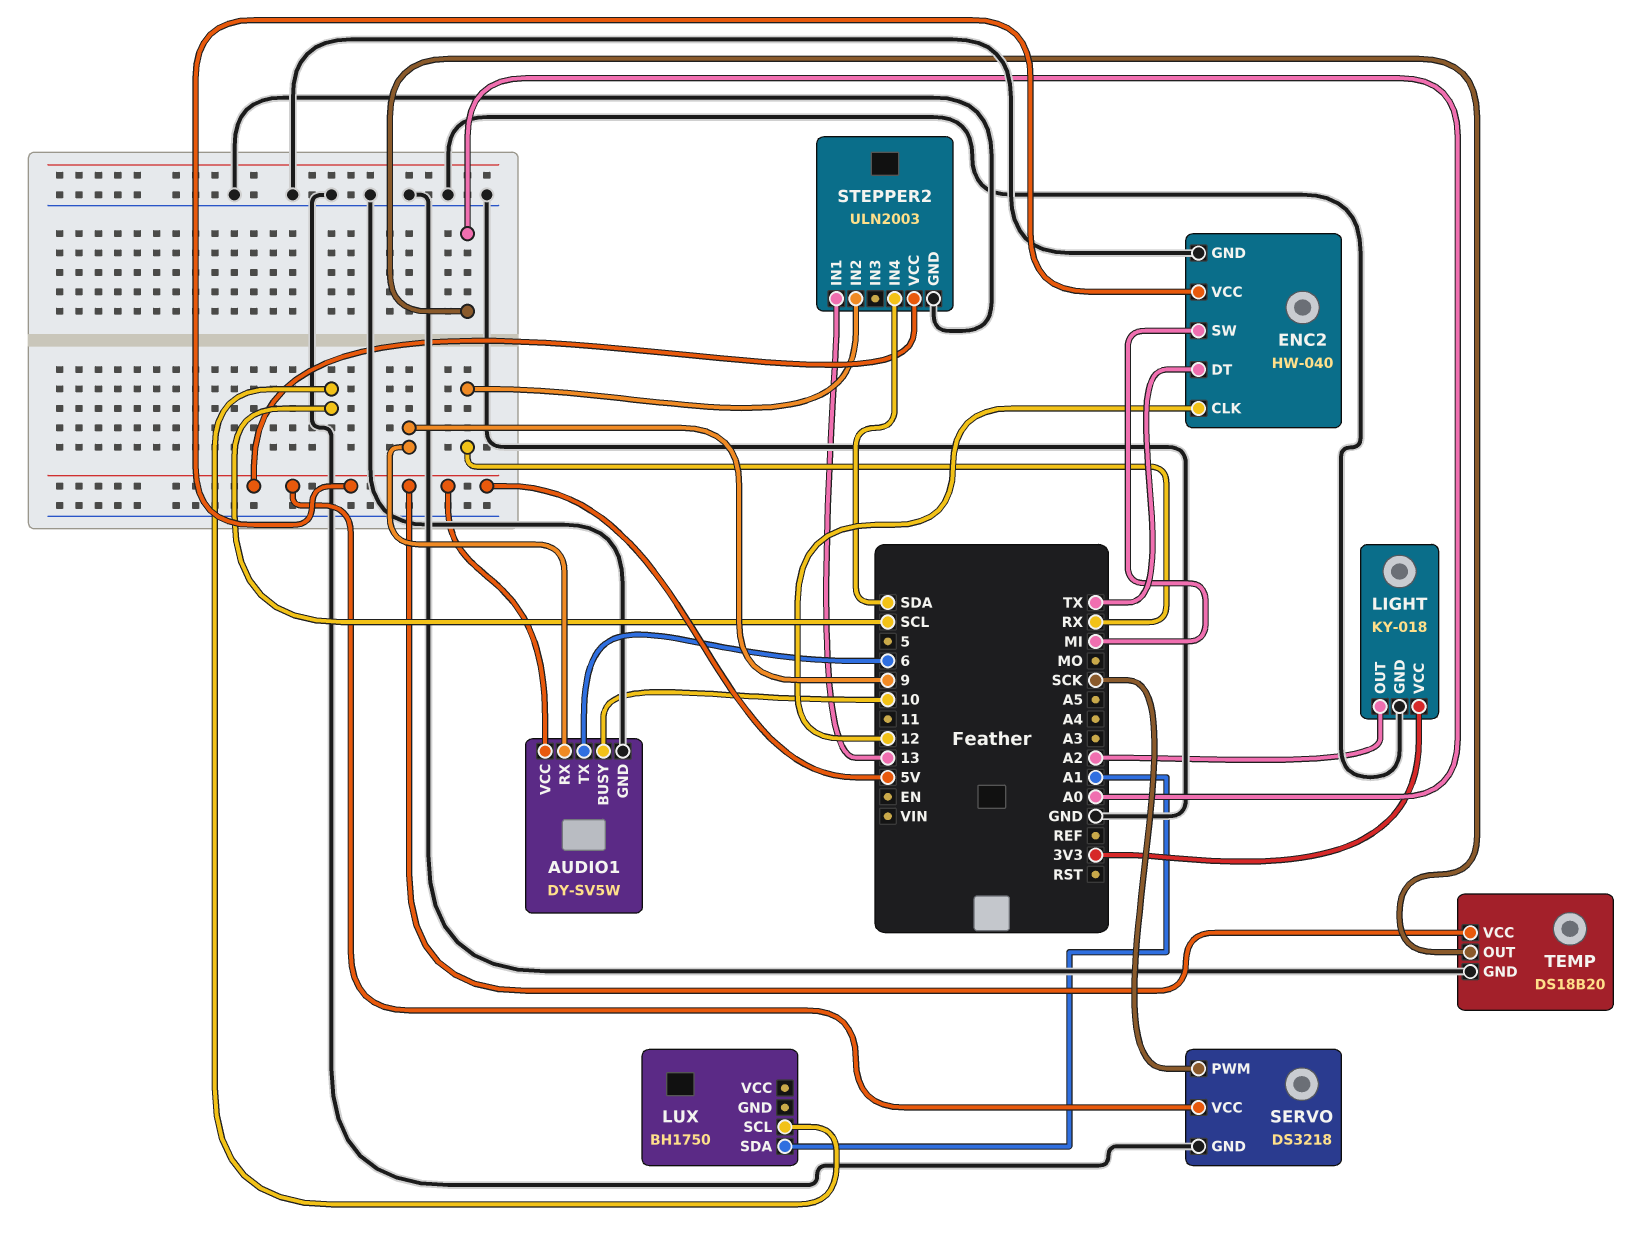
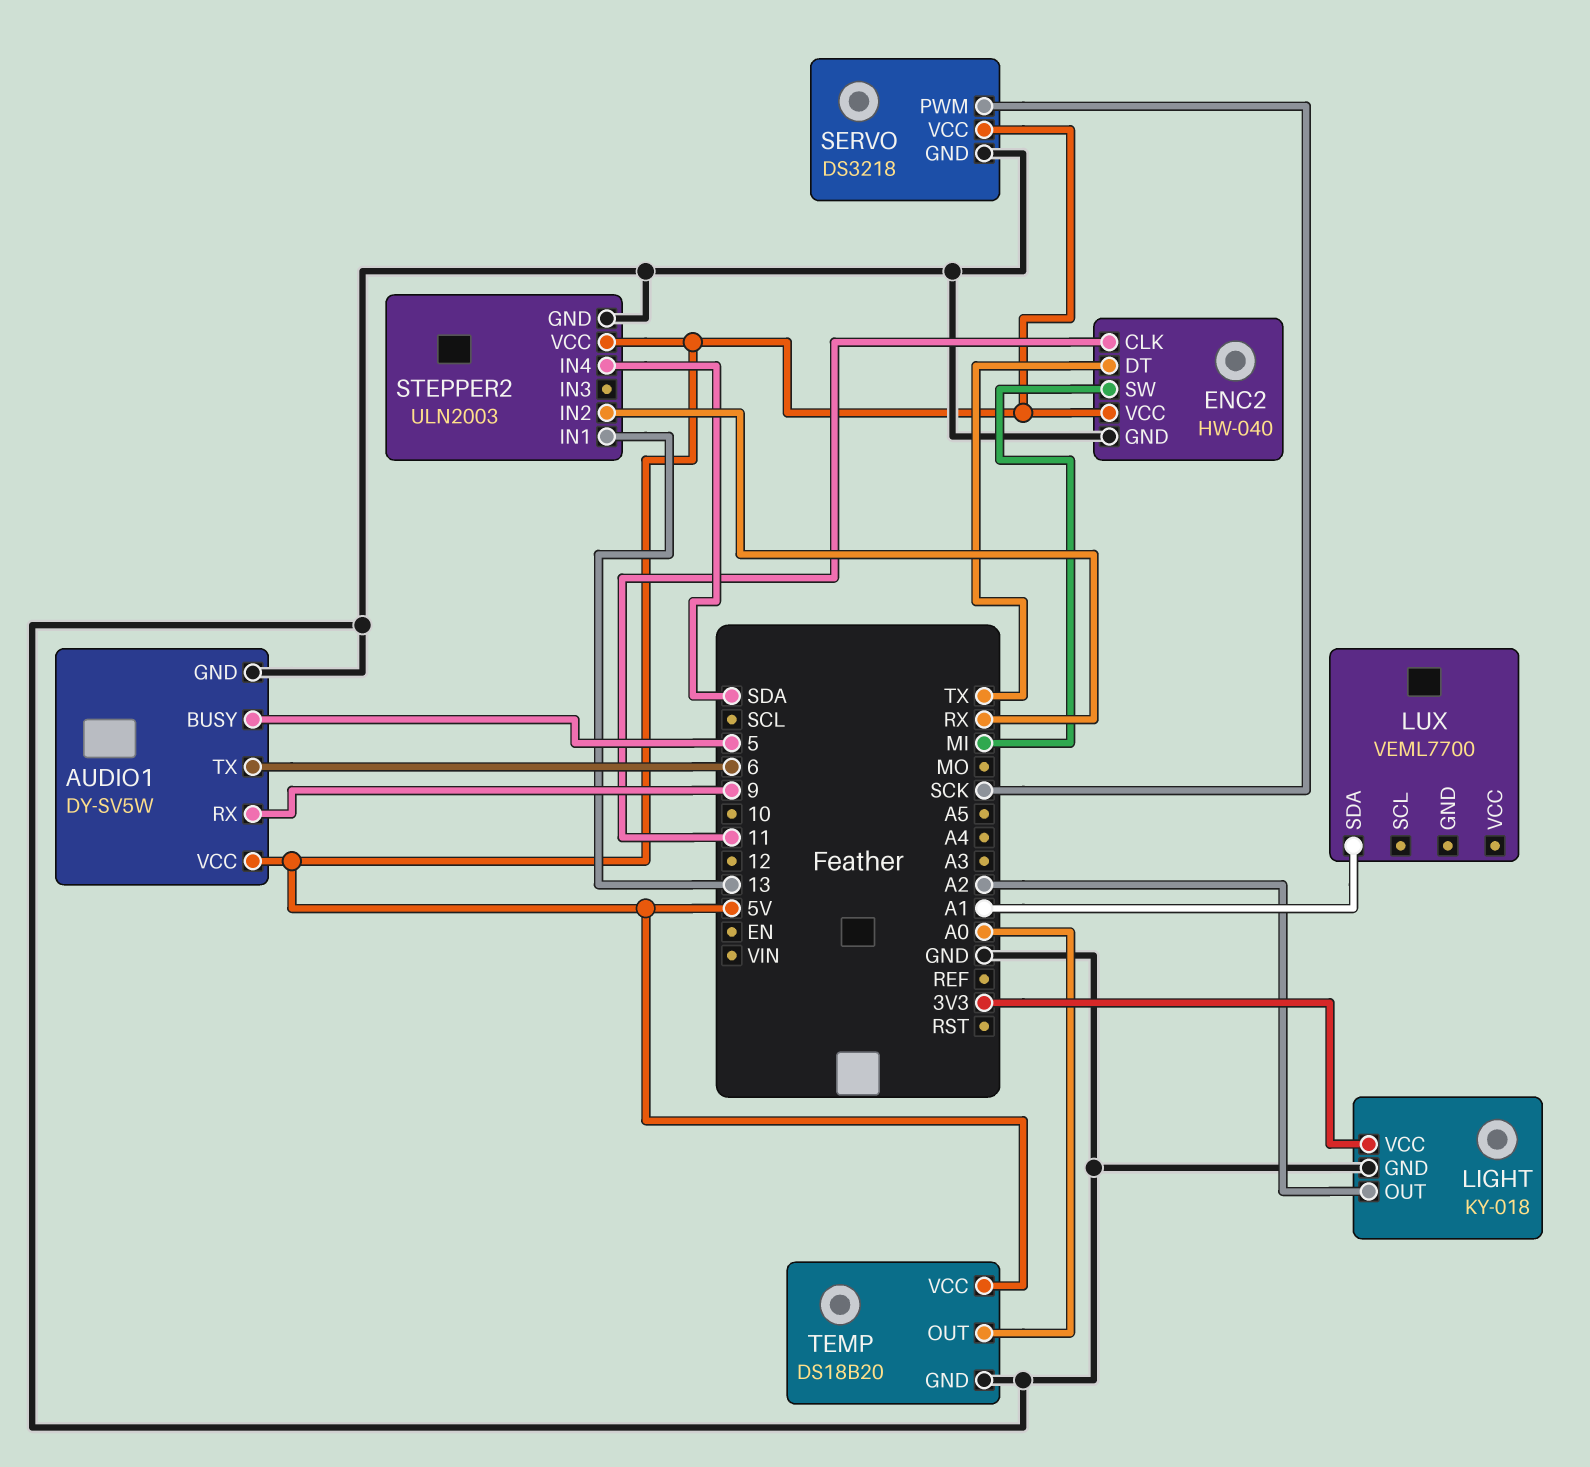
AUDIO1 pin BUSY: 10 -> 5
ENC2 pin CLK: 12 -> 11
LUX: BH1750 -> VEML7700
LUX pin SCL: SCL -> none

